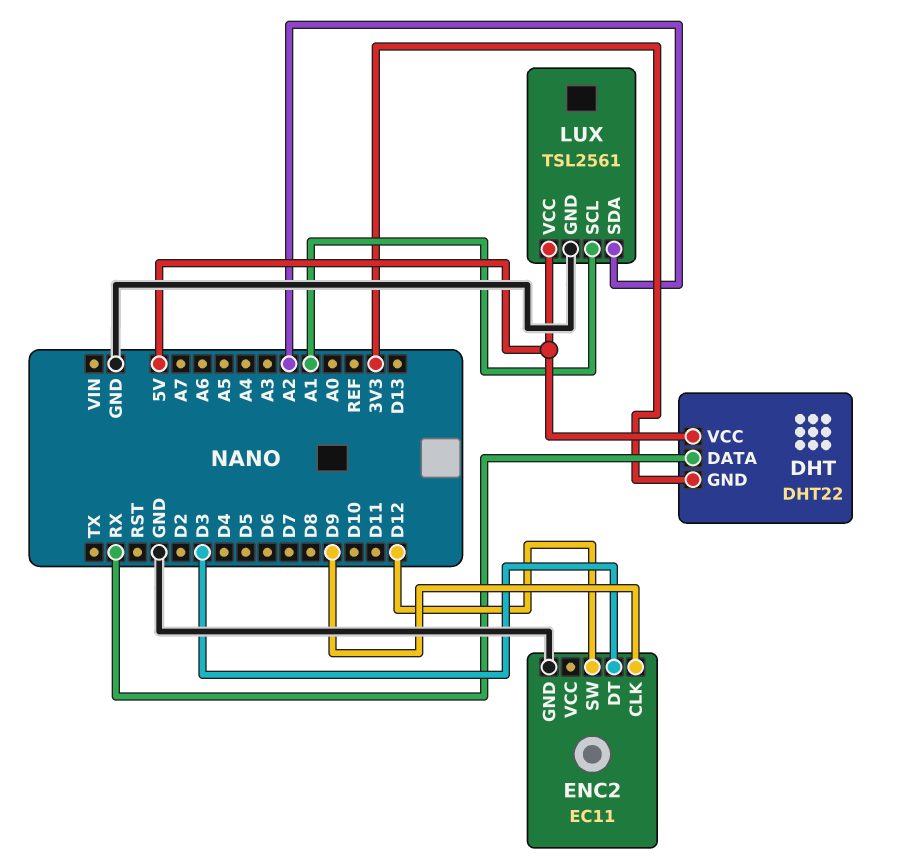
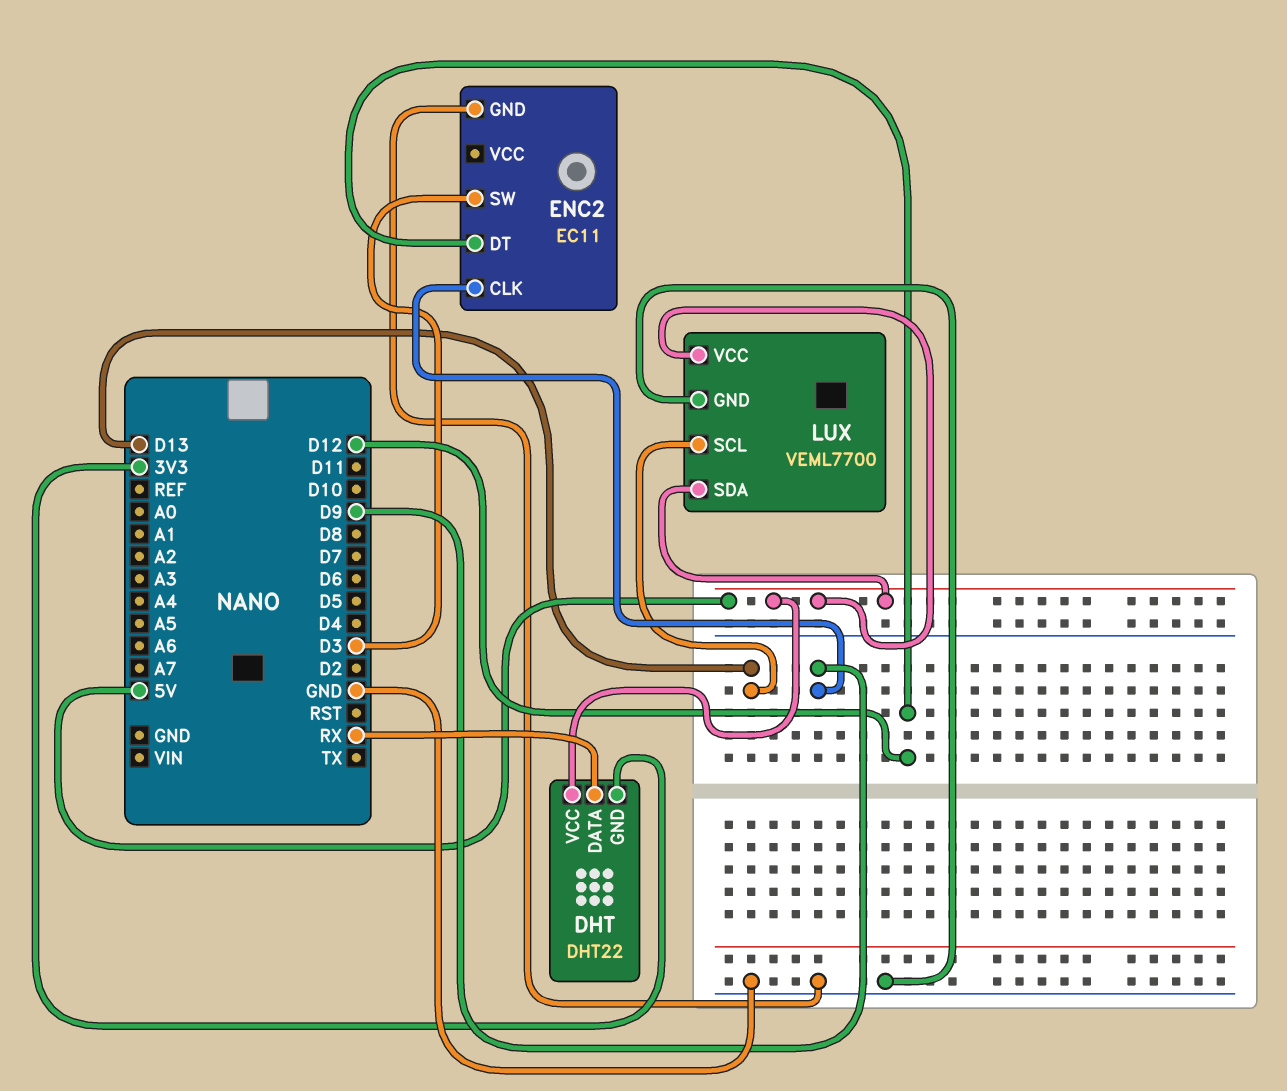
ENC2 pin DT: D3 -> D12
ENC2 pin SW: D12 -> D3
LUX: TSL2561 -> VEML7700
LUX pin SCL: A1 -> D13
LUX pin SDA: A2 -> 5V

